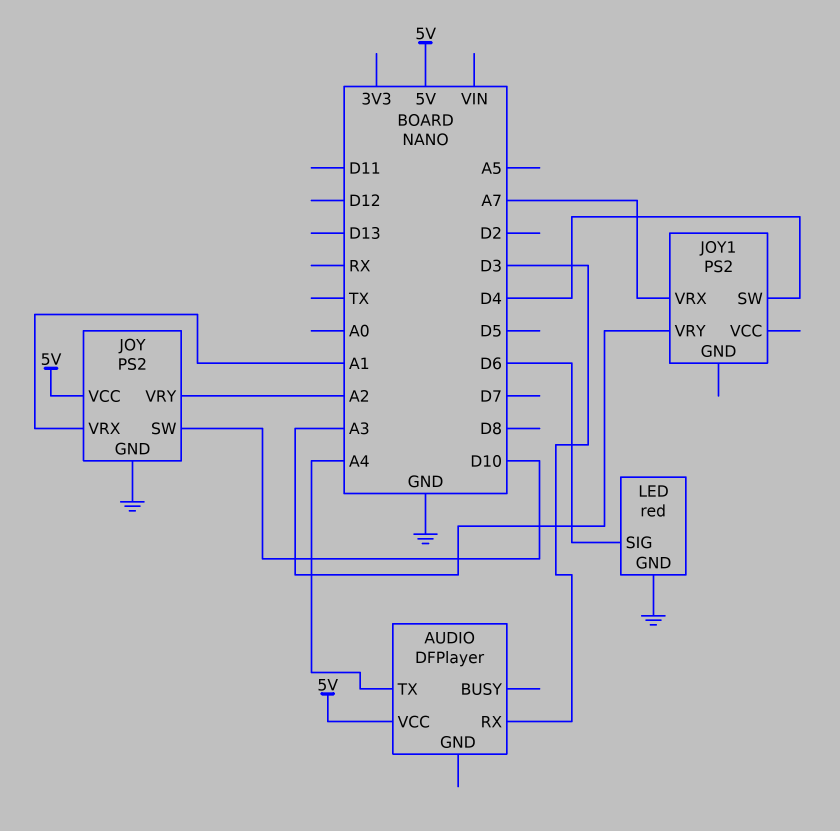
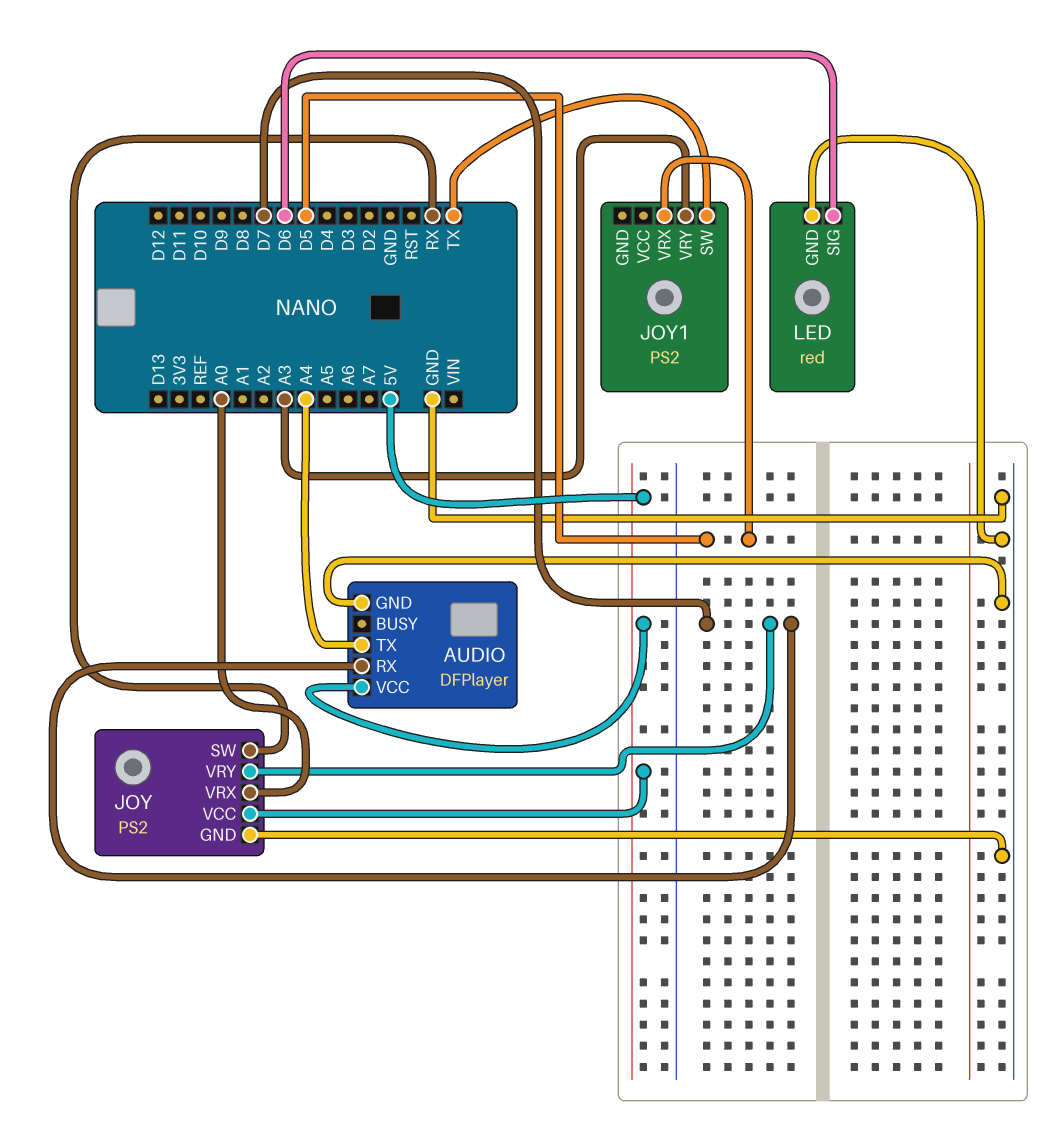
AUDIO pin GND: none -> GND
AUDIO pin RX: D3 -> D7
JOY pin SW: D10 -> RX
JOY pin VRX: A1 -> A0
JOY pin VRY: A2 -> D7
JOY1 pin SW: D4 -> TX
JOY1 pin VRX: A7 -> D5

